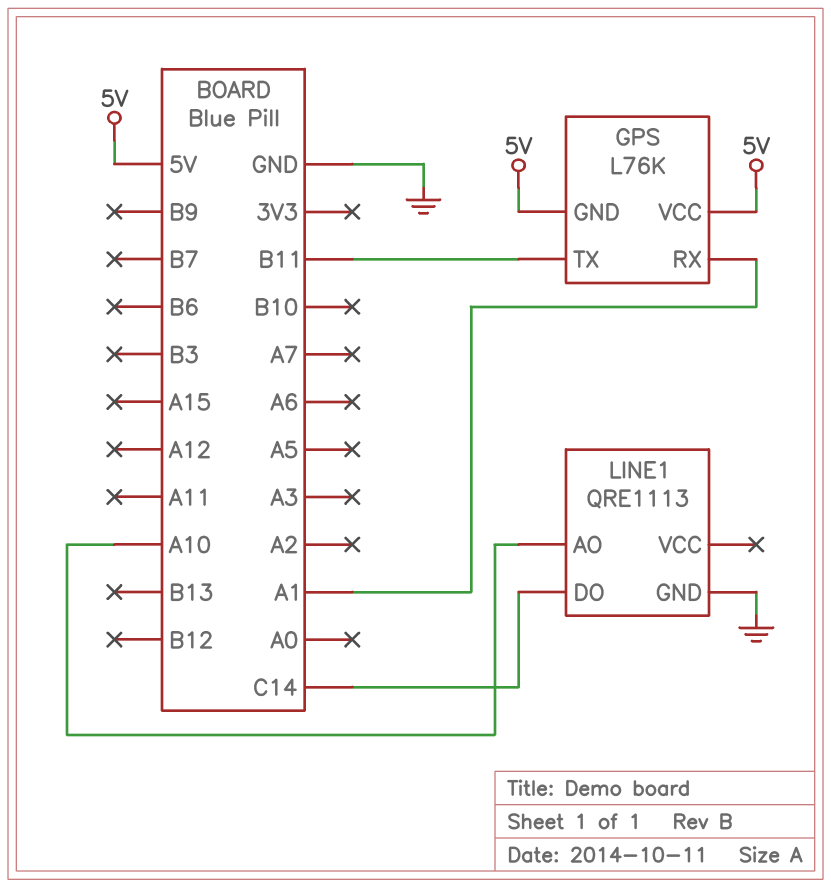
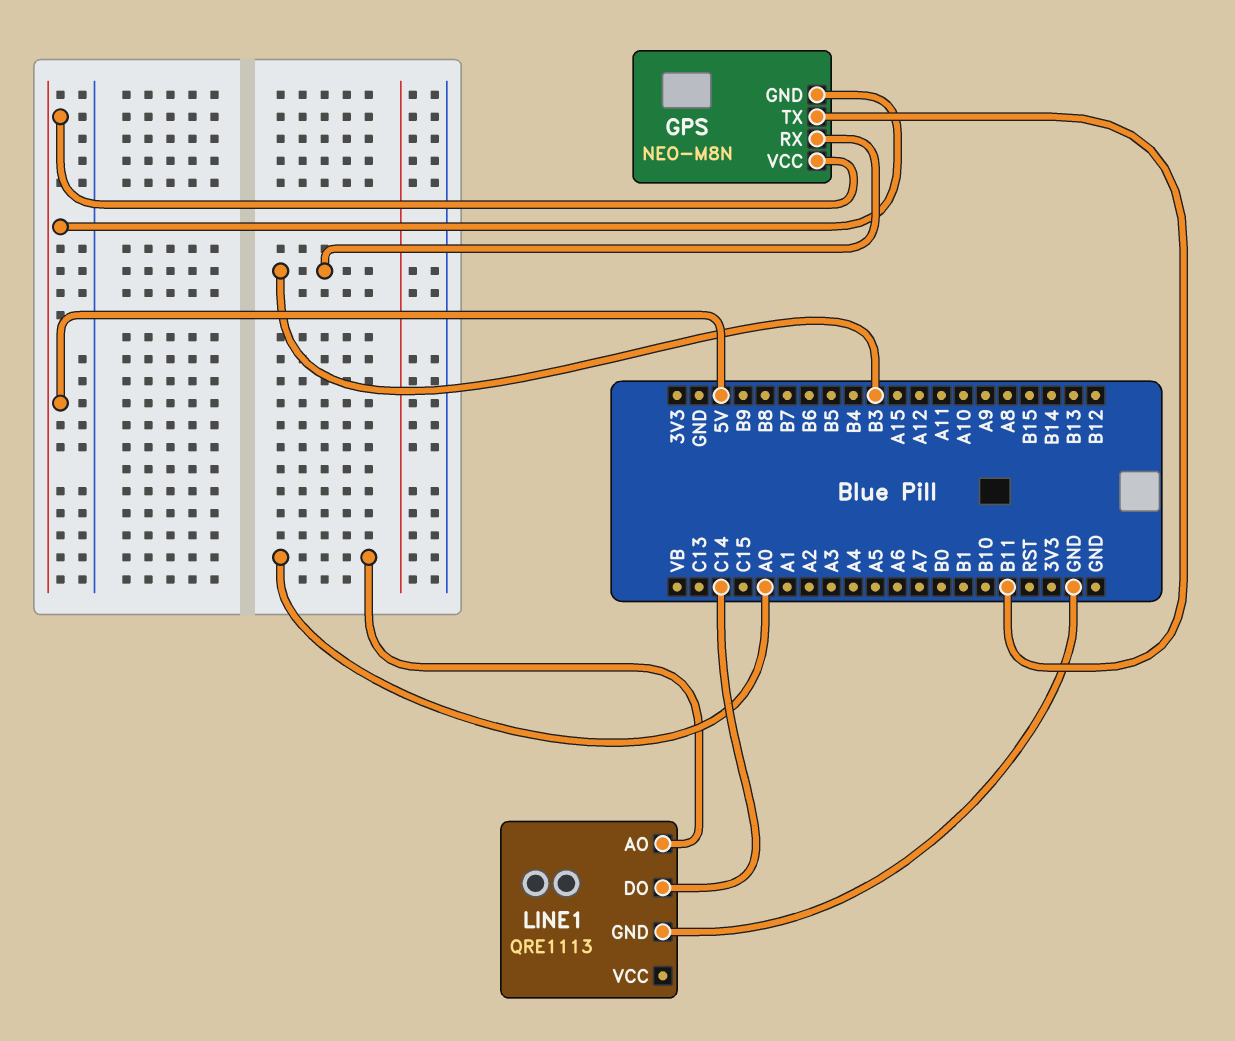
GPS: L76K -> NEO-M8N
GPS pin RX: A1 -> B3
LINE1 pin AO: A10 -> A0

